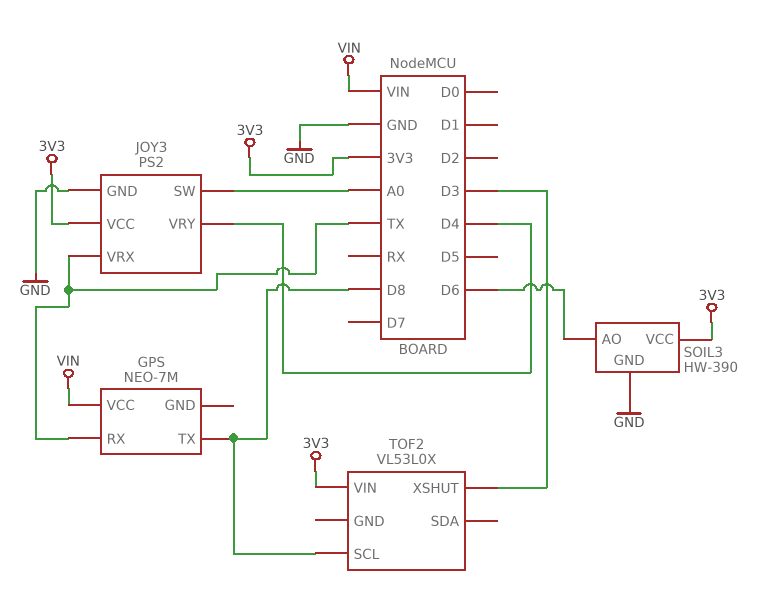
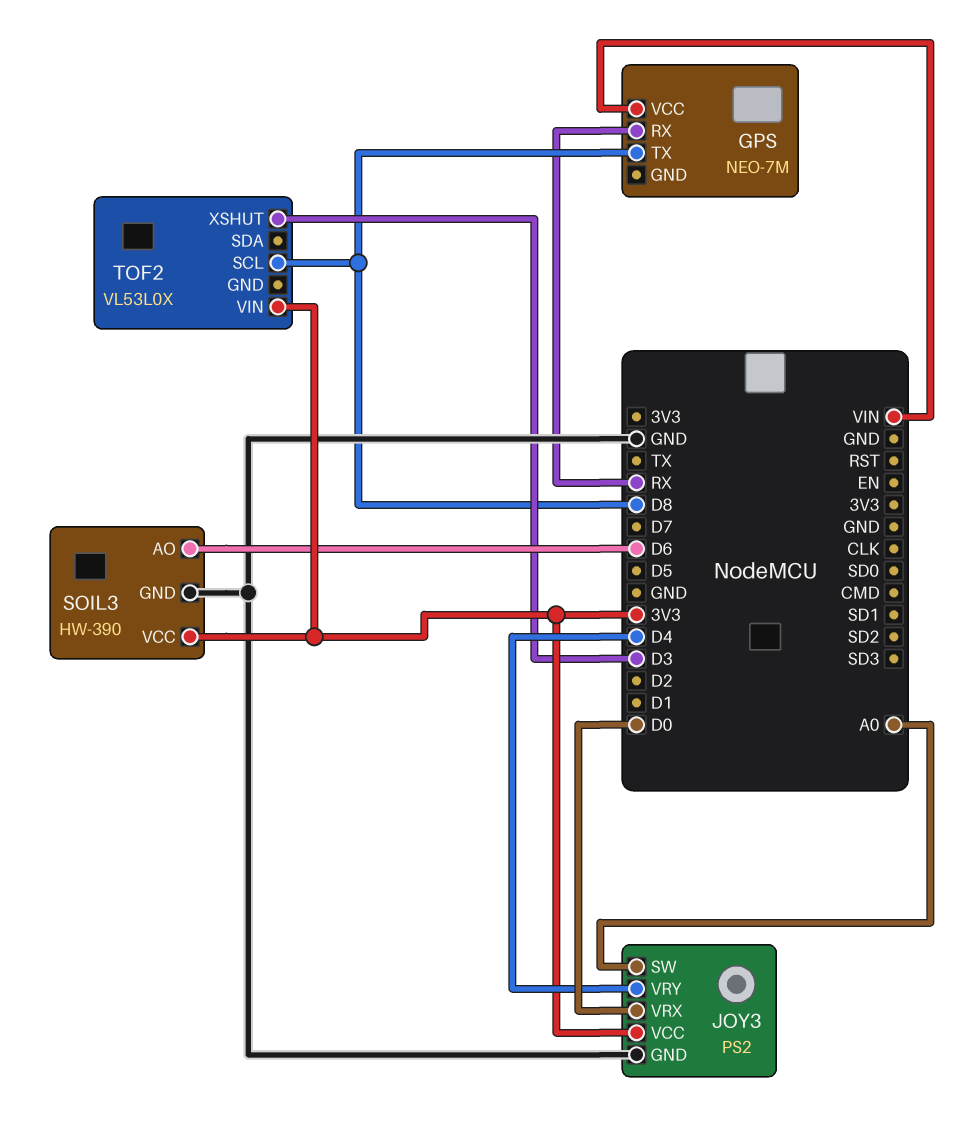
GPS pin RX: TX -> RX
JOY3 pin VRX: TX -> D0

